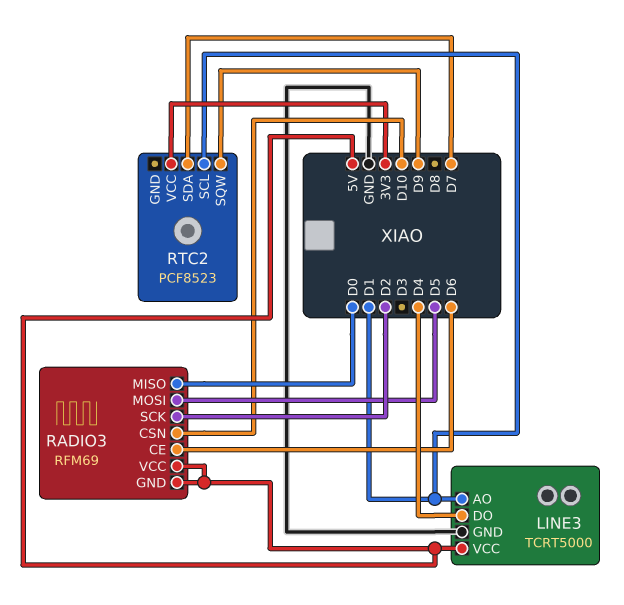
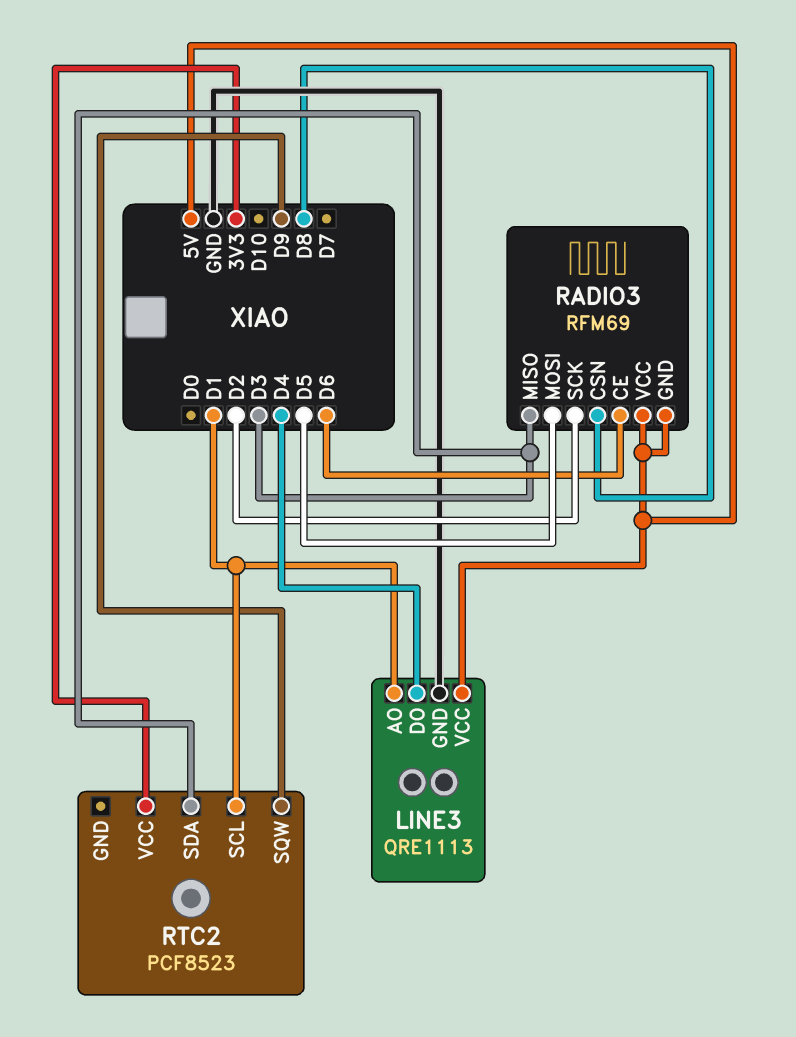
LINE3: TCRT5000 -> QRE1113
RADIO3 pin CSN: D10 -> D8
RADIO3 pin MISO: D0 -> D3
RTC2 pin SDA: D7 -> D3

